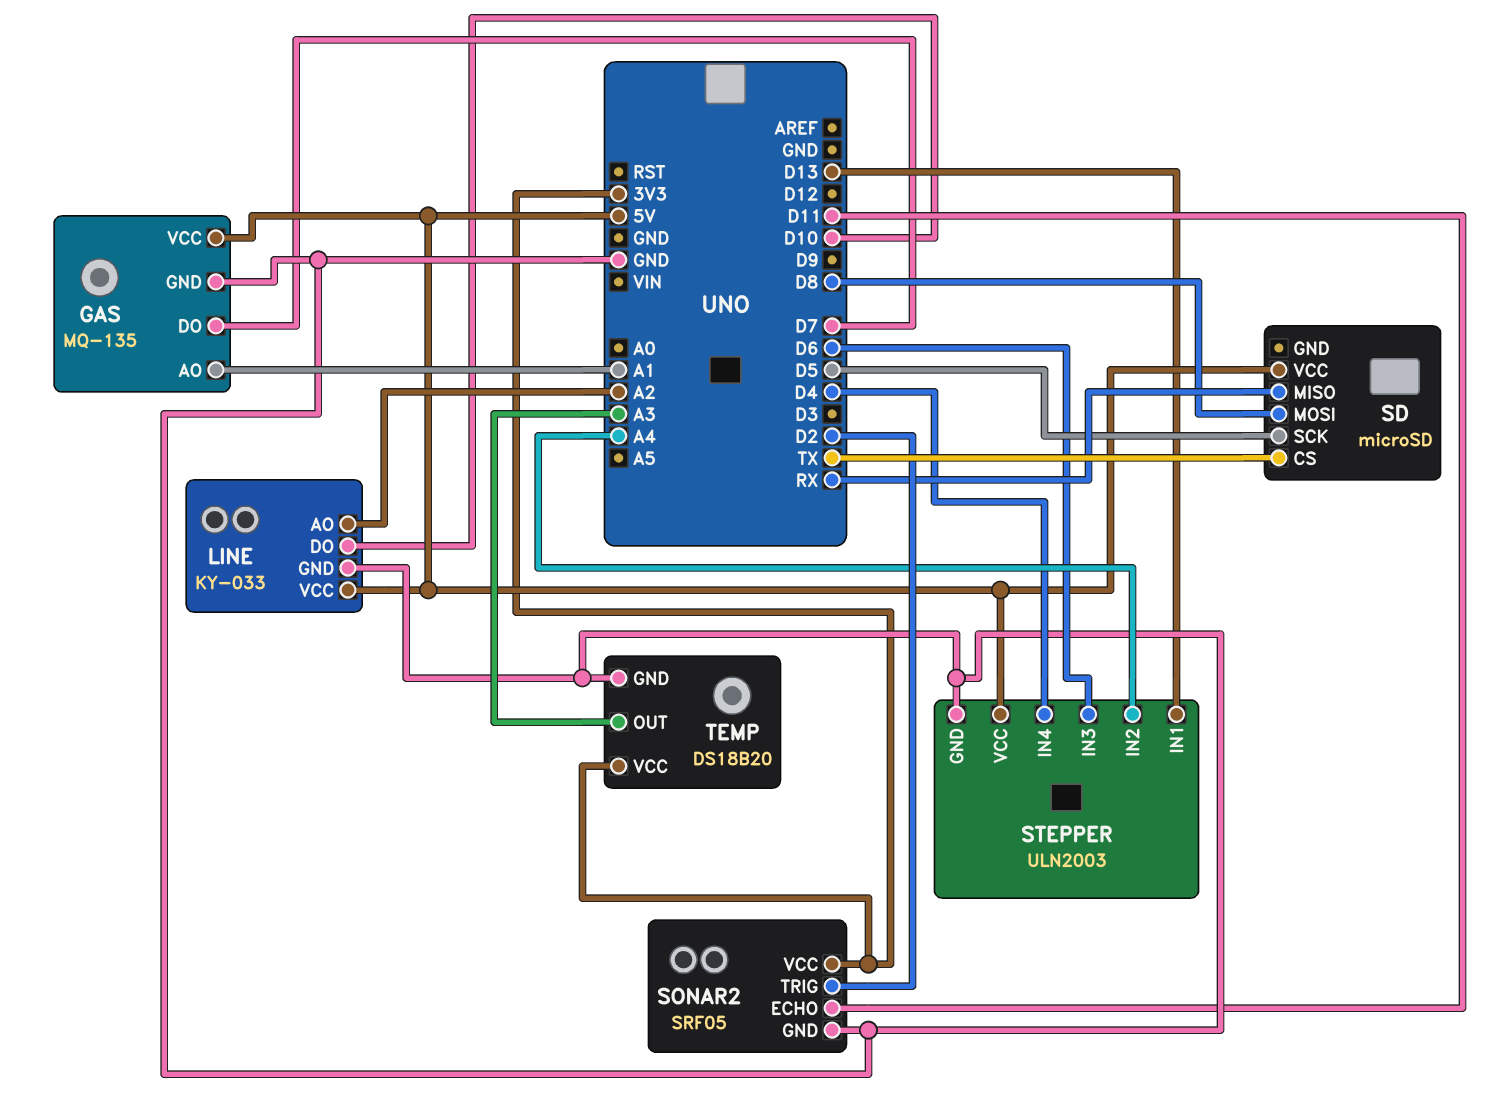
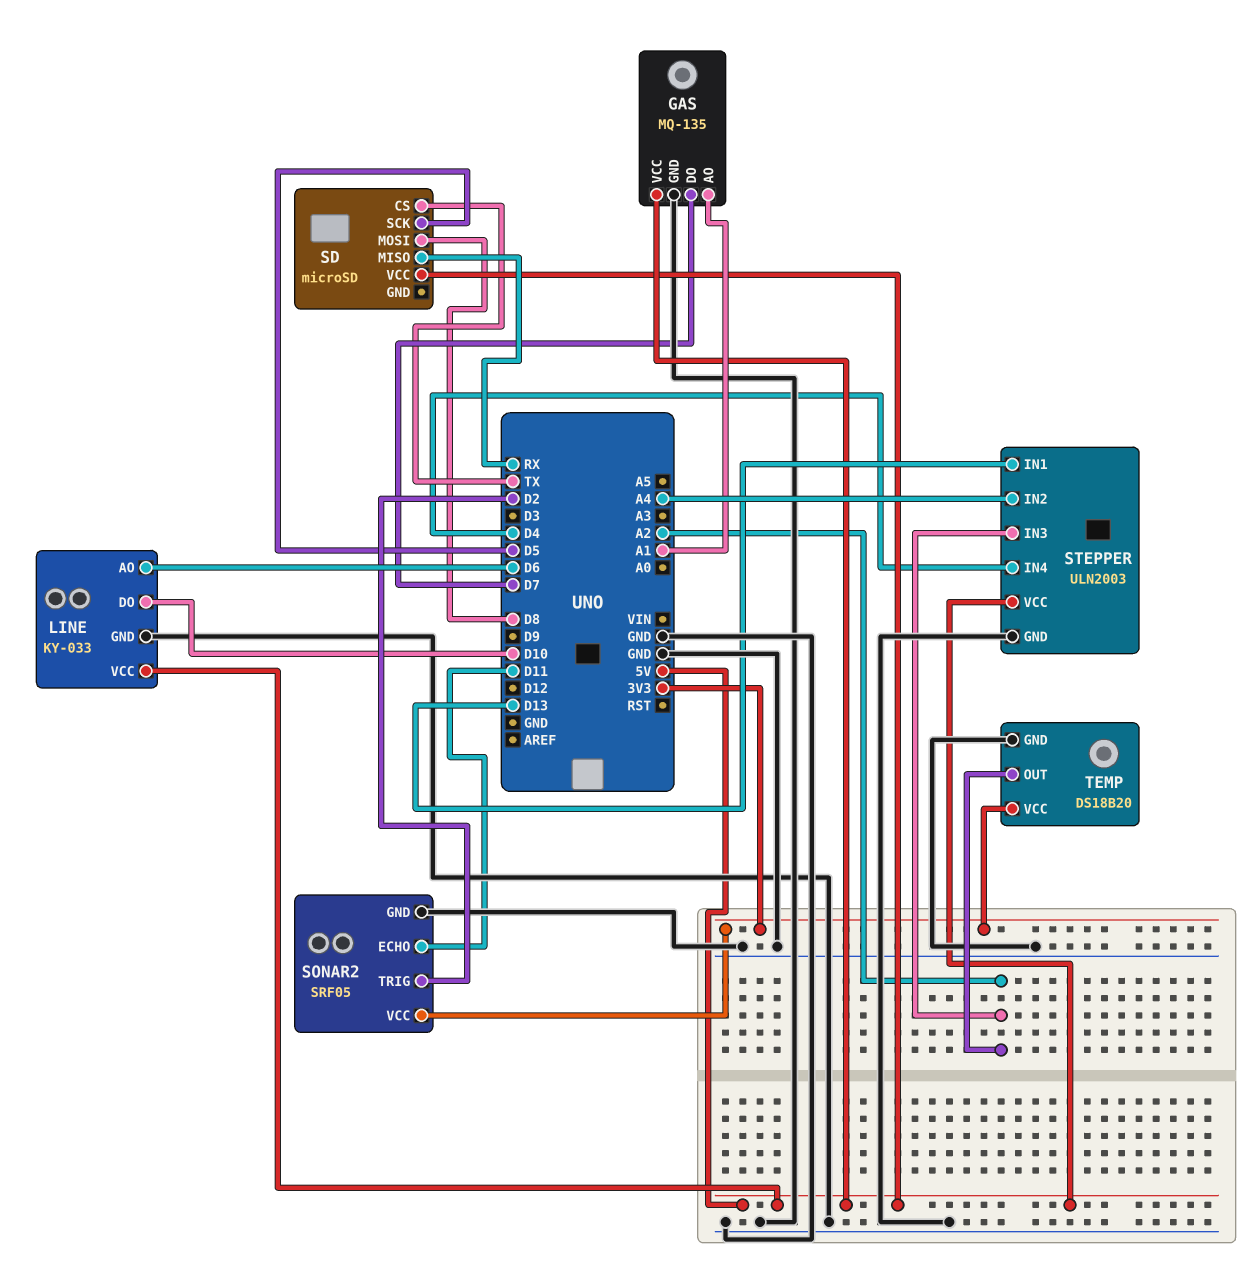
LINE pin AO: A2 -> D6
STEPPER pin IN3: D6 -> A2
TEMP pin OUT: A3 -> A2

